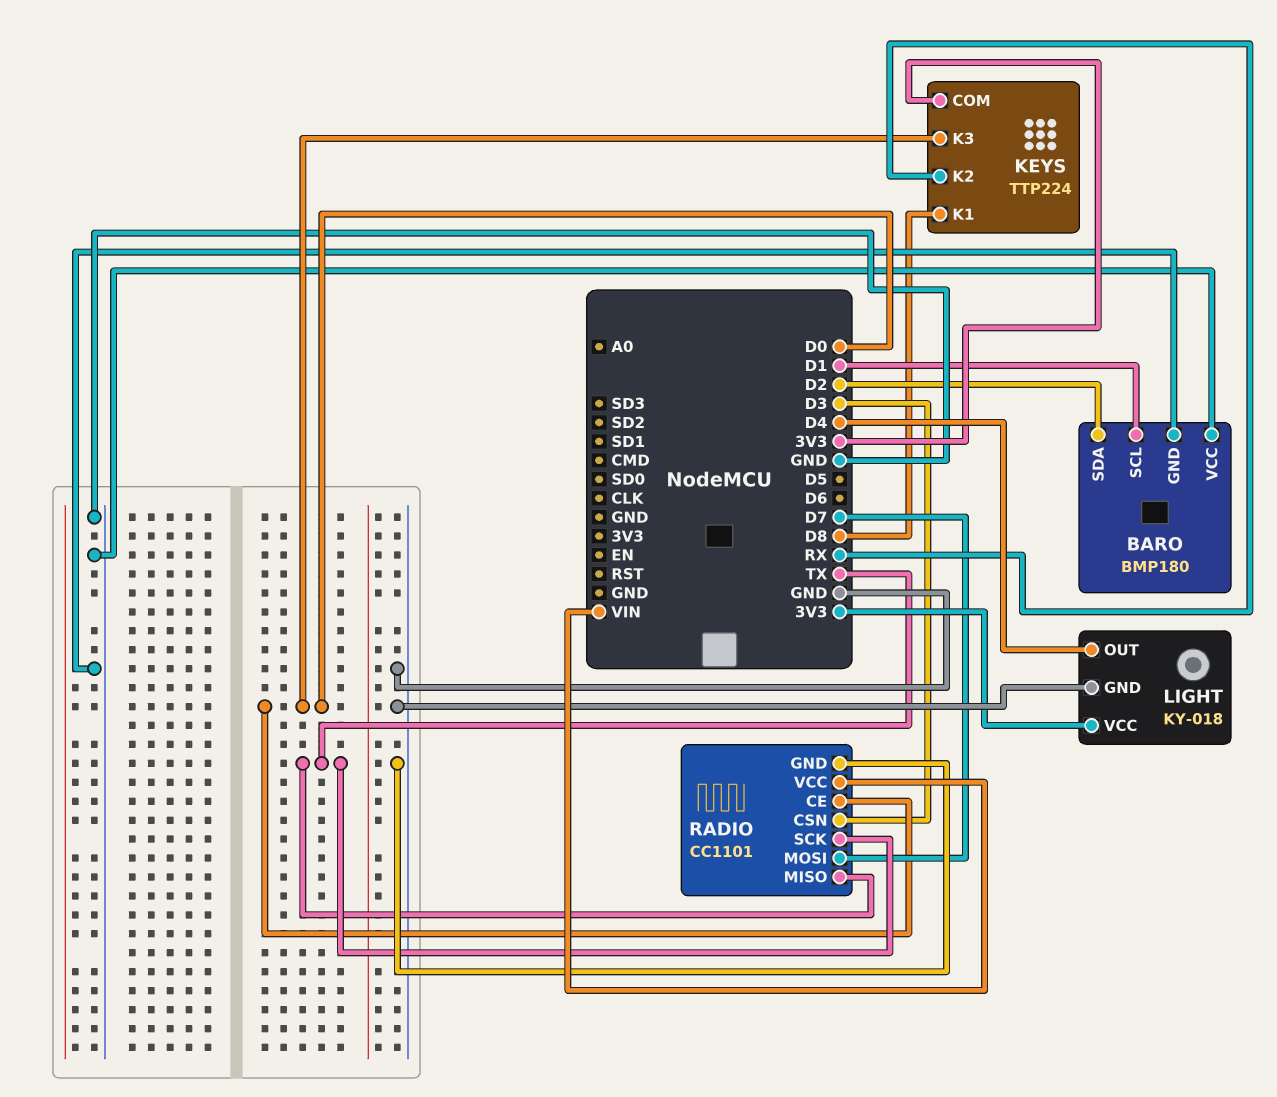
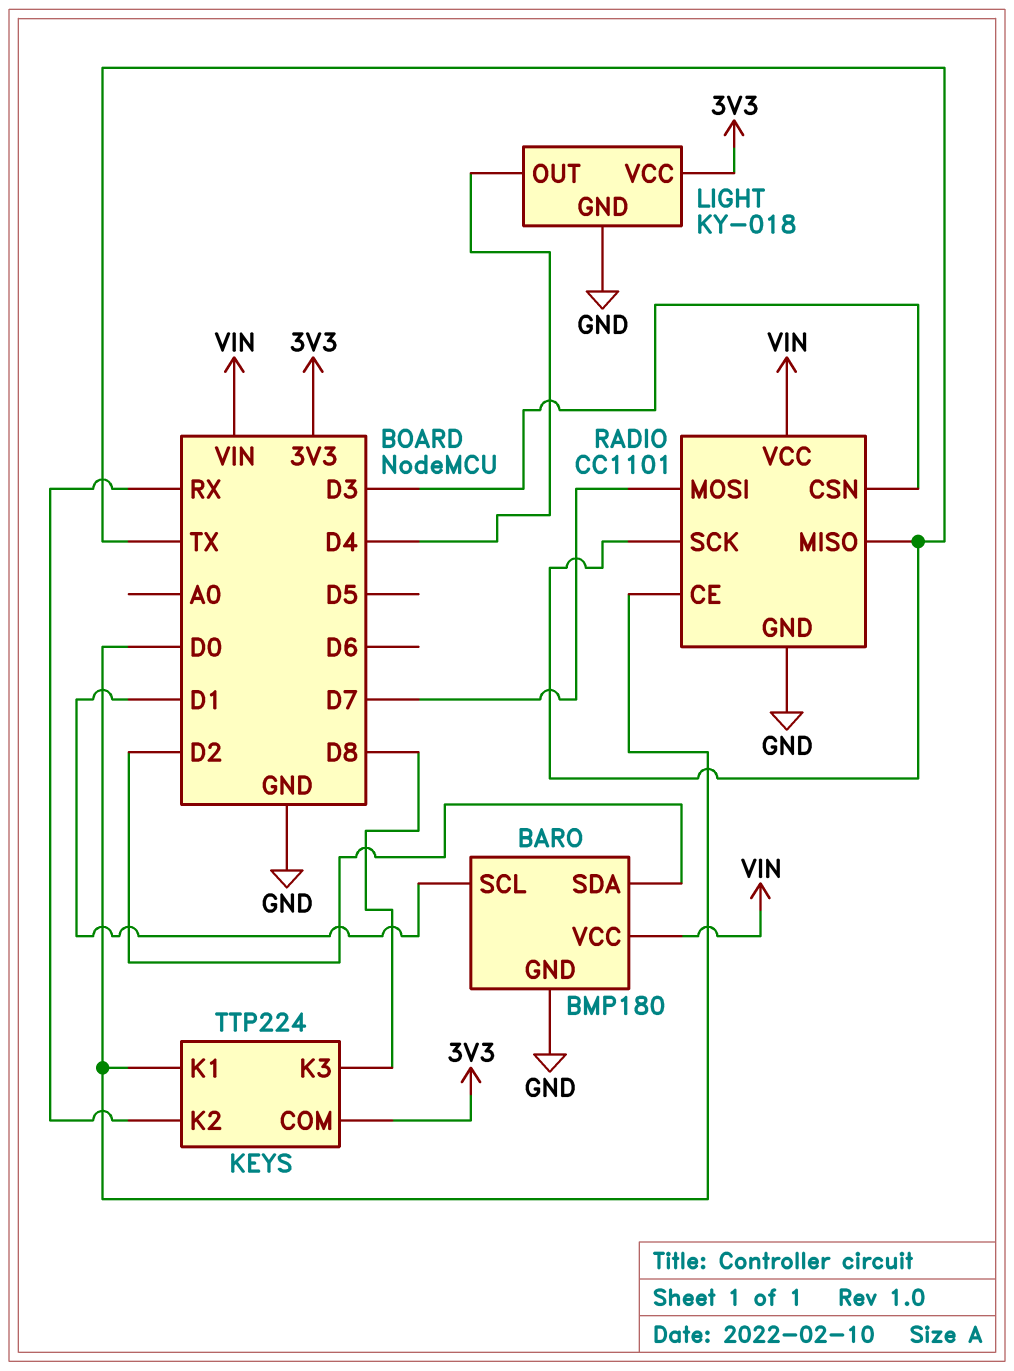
BARO pin VCC: GND -> VIN
KEYS pin K1: D8 -> D0
KEYS pin K3: D0 -> D8

